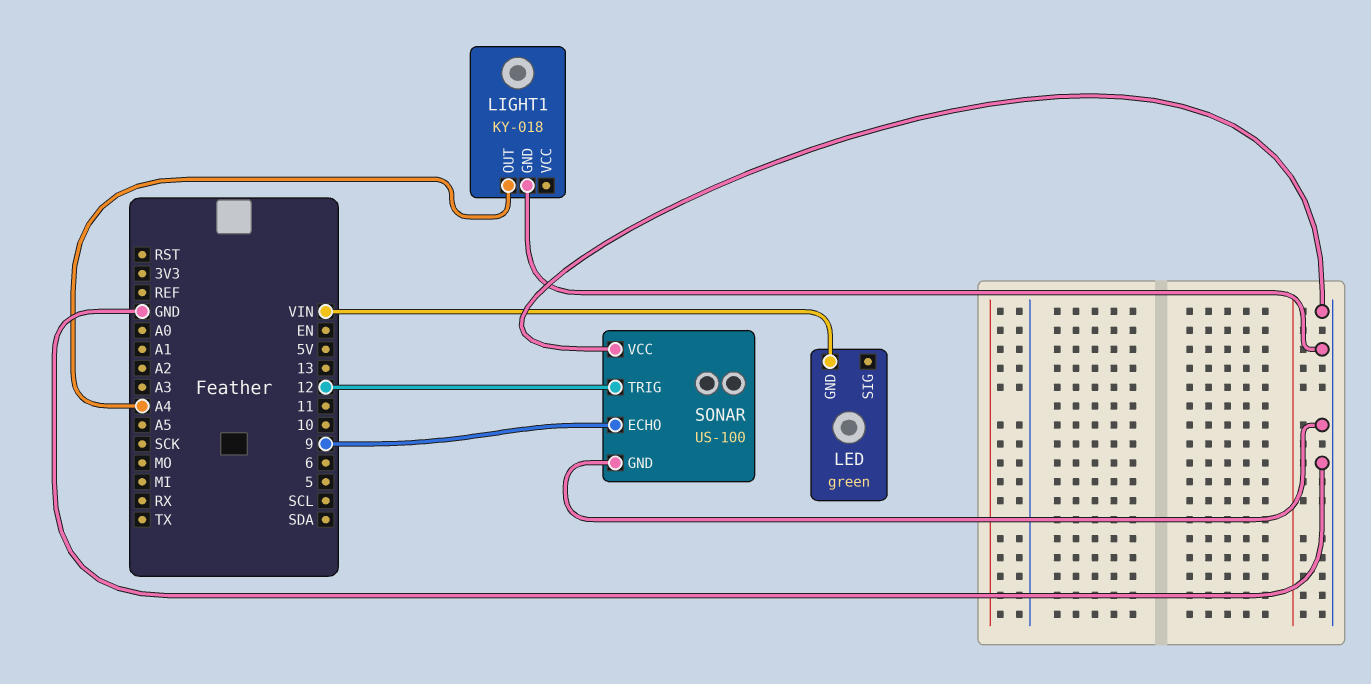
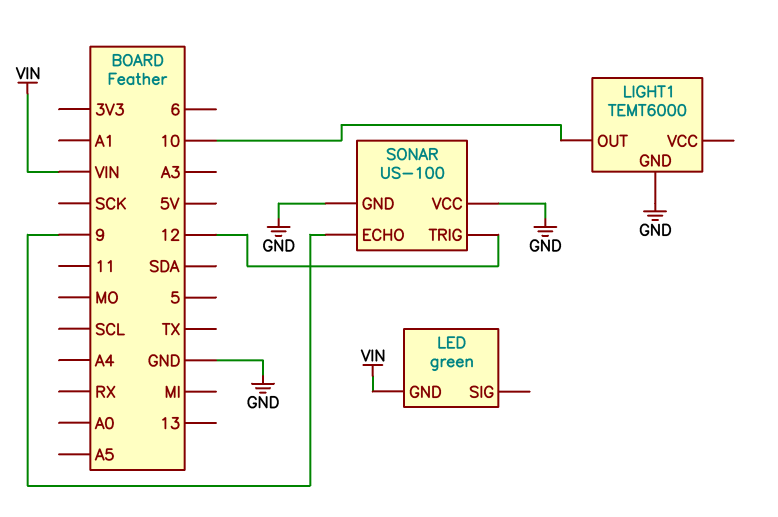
LIGHT1: KY-018 -> TEMT6000
LIGHT1 pin OUT: A4 -> 10

